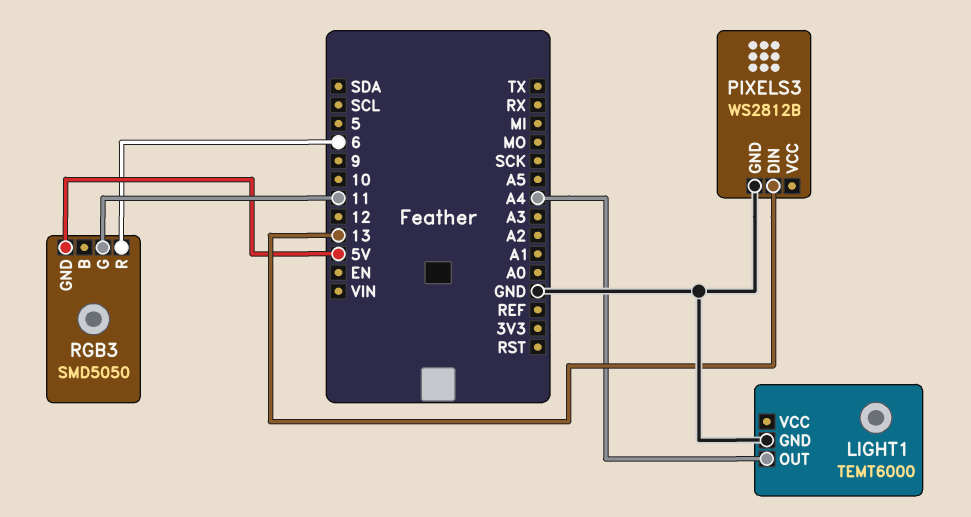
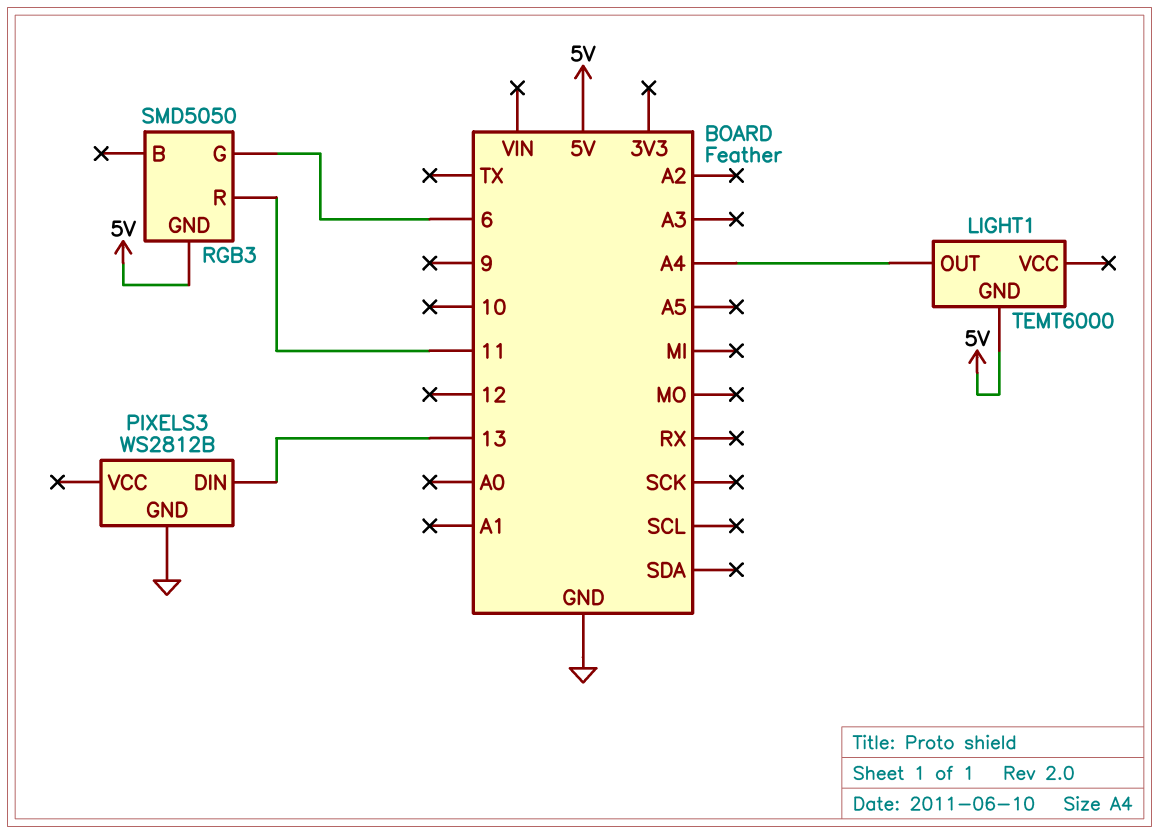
LIGHT1 pin GND: GND -> 5V
RGB3 pin G: 11 -> 6
RGB3 pin R: 6 -> 11

